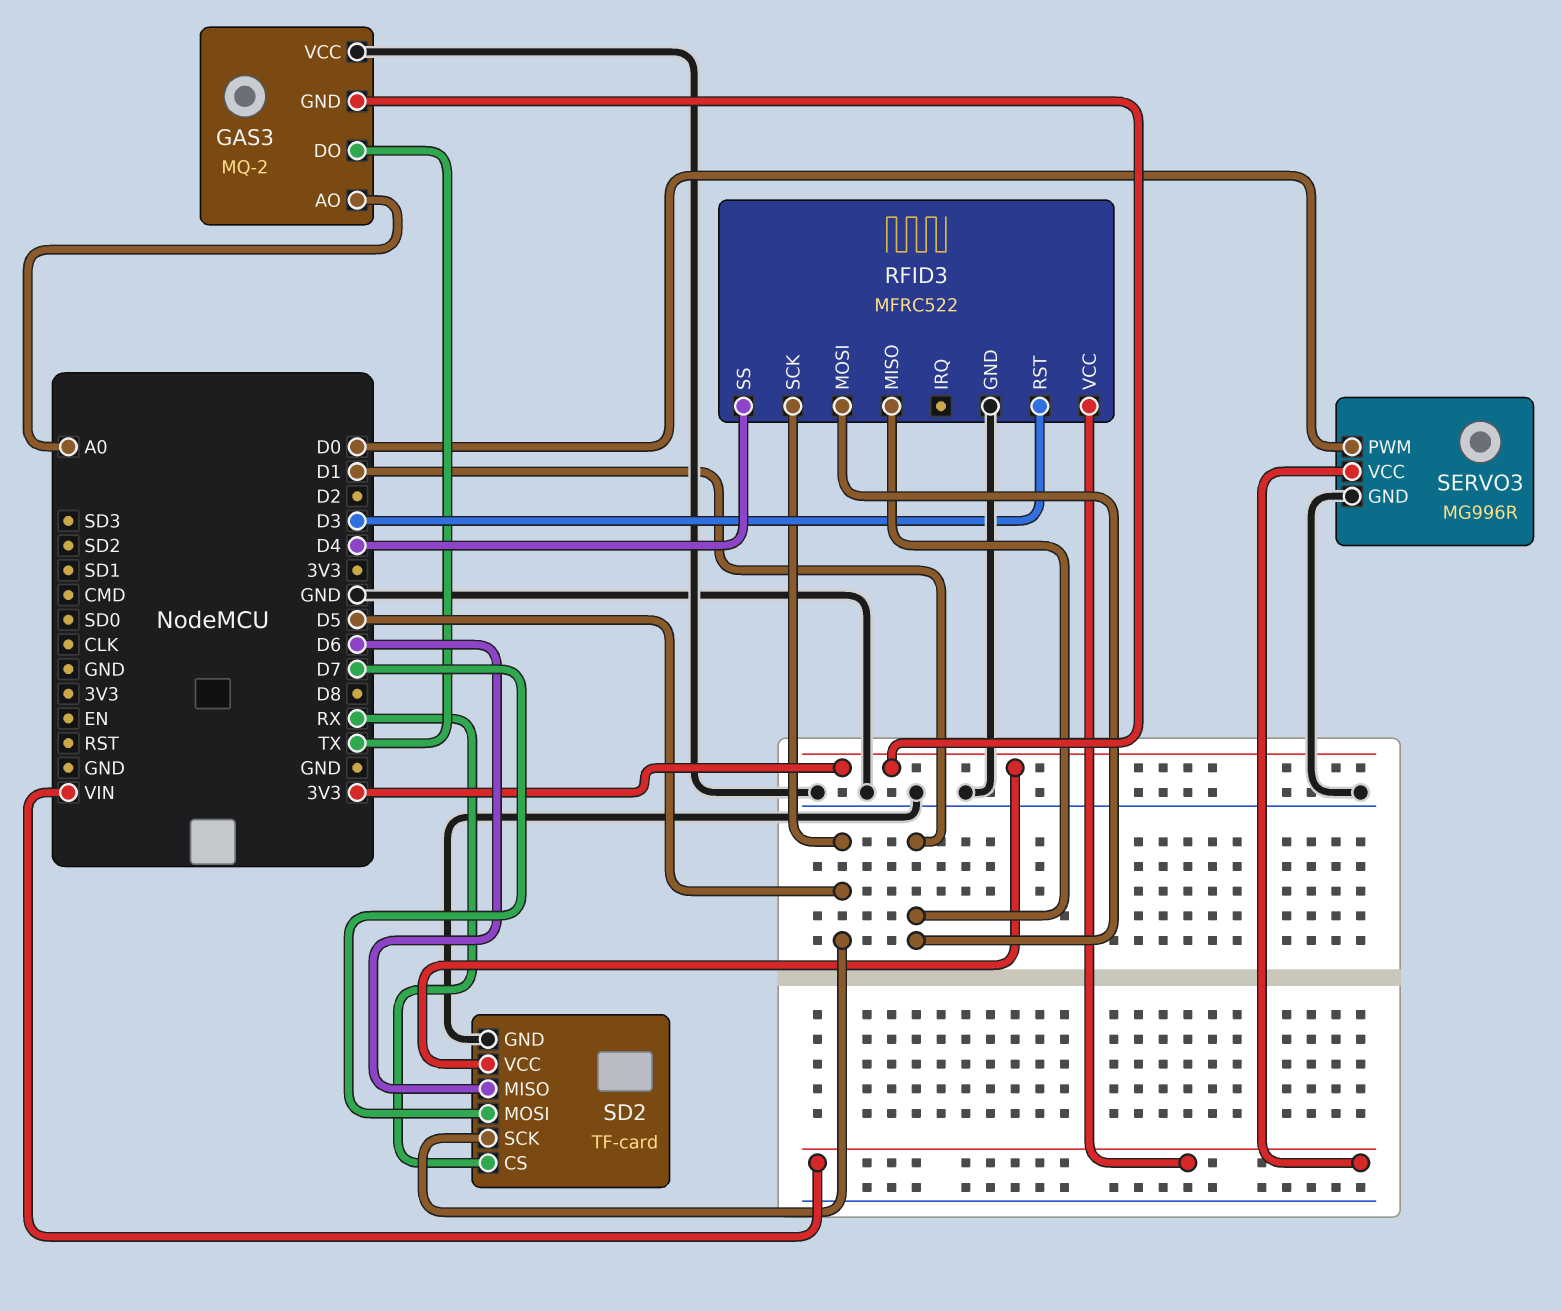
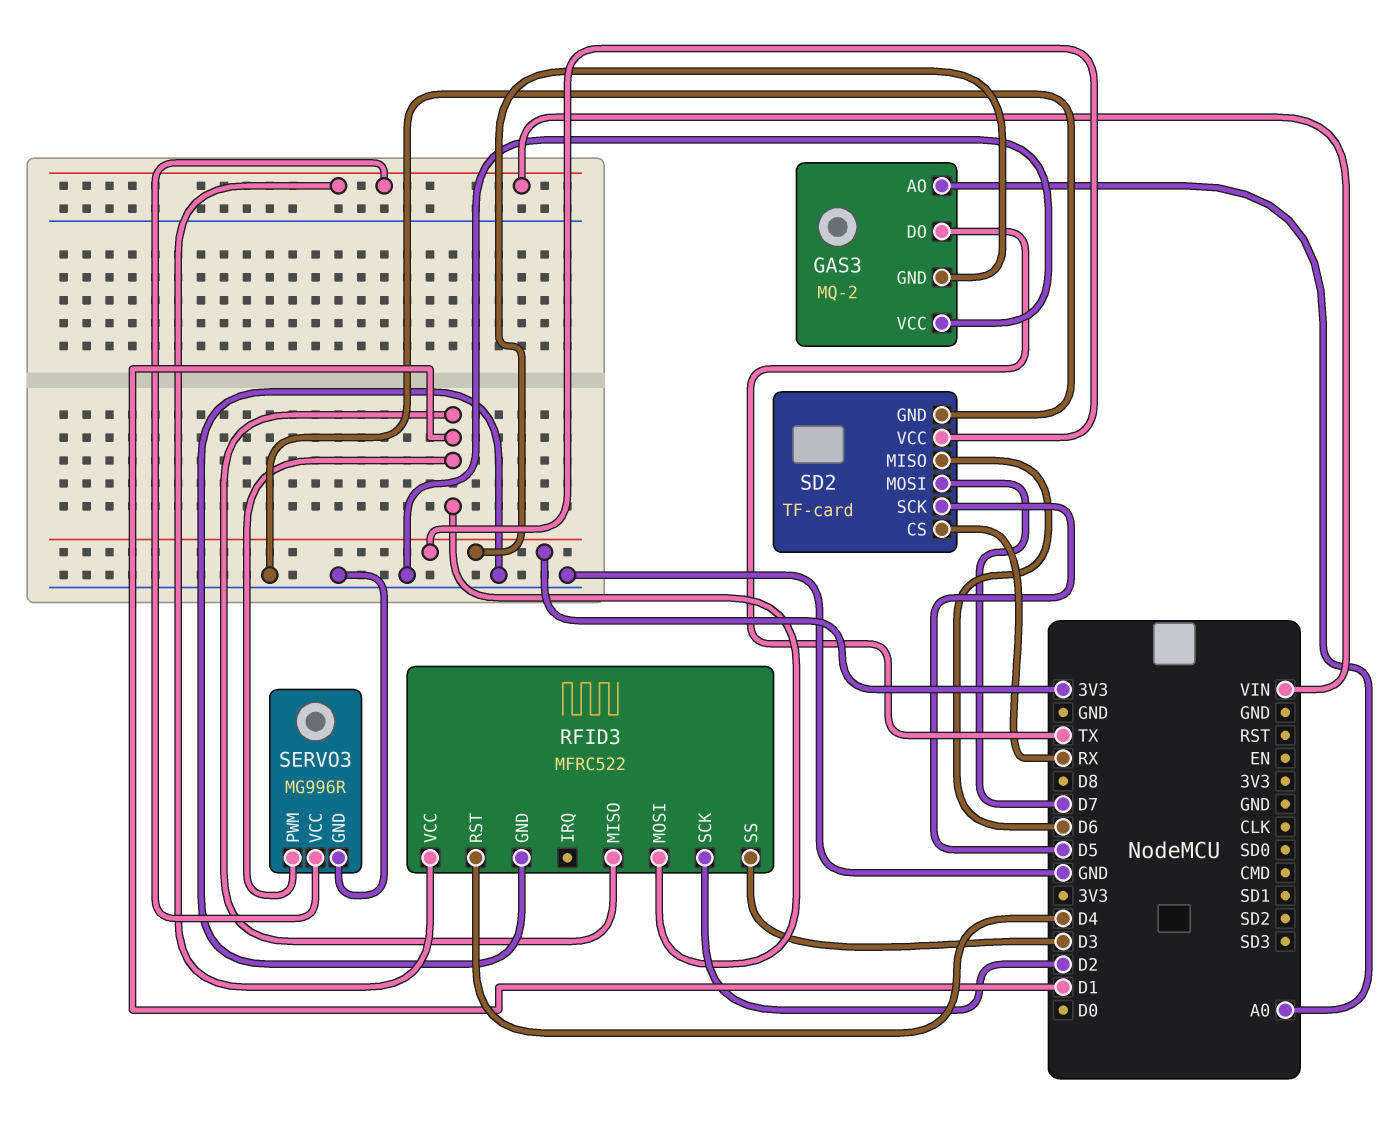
RFID3 pin RST: D3 -> D4
RFID3 pin SCK: D5 -> D2
RFID3 pin SS: D4 -> D3
SERVO3 pin PWM: D0 -> D1

